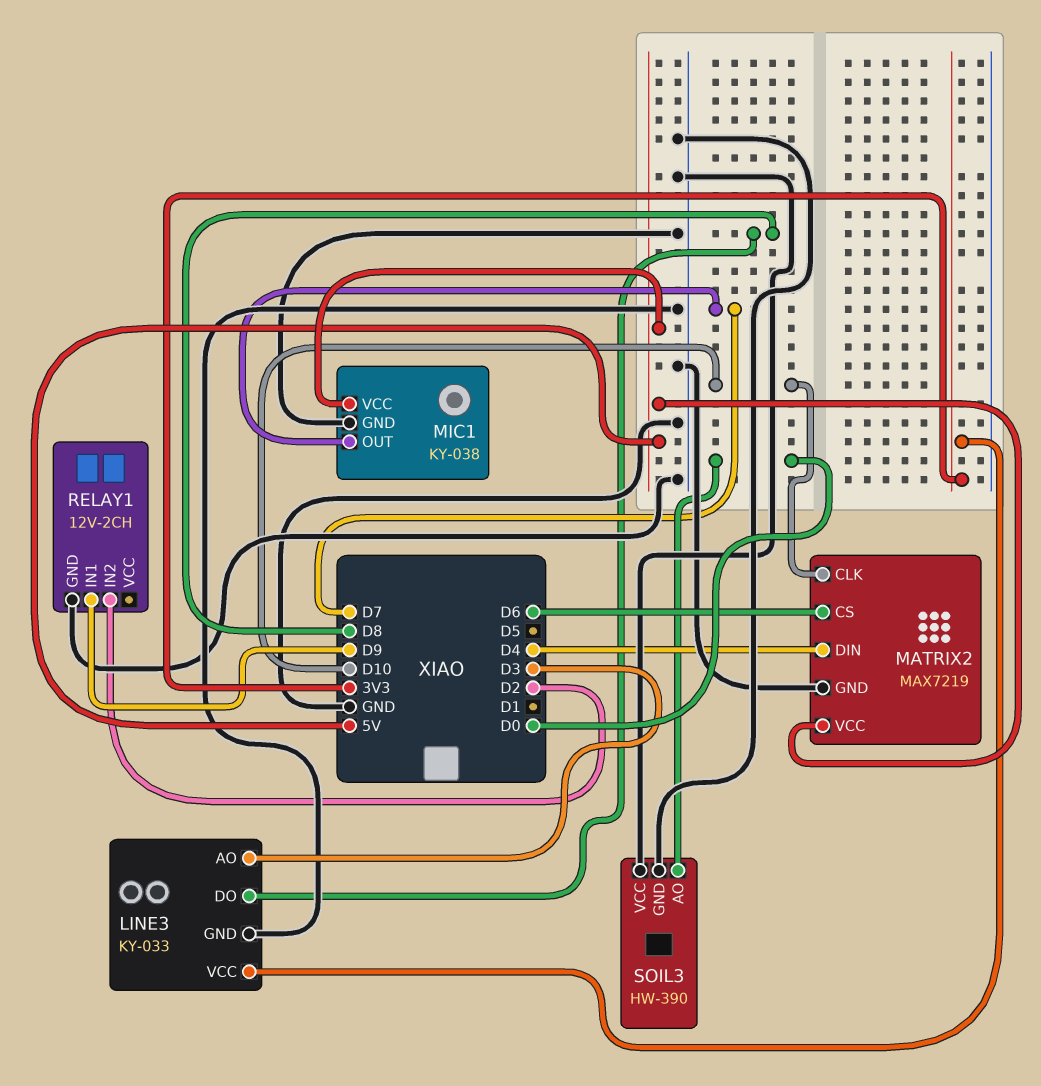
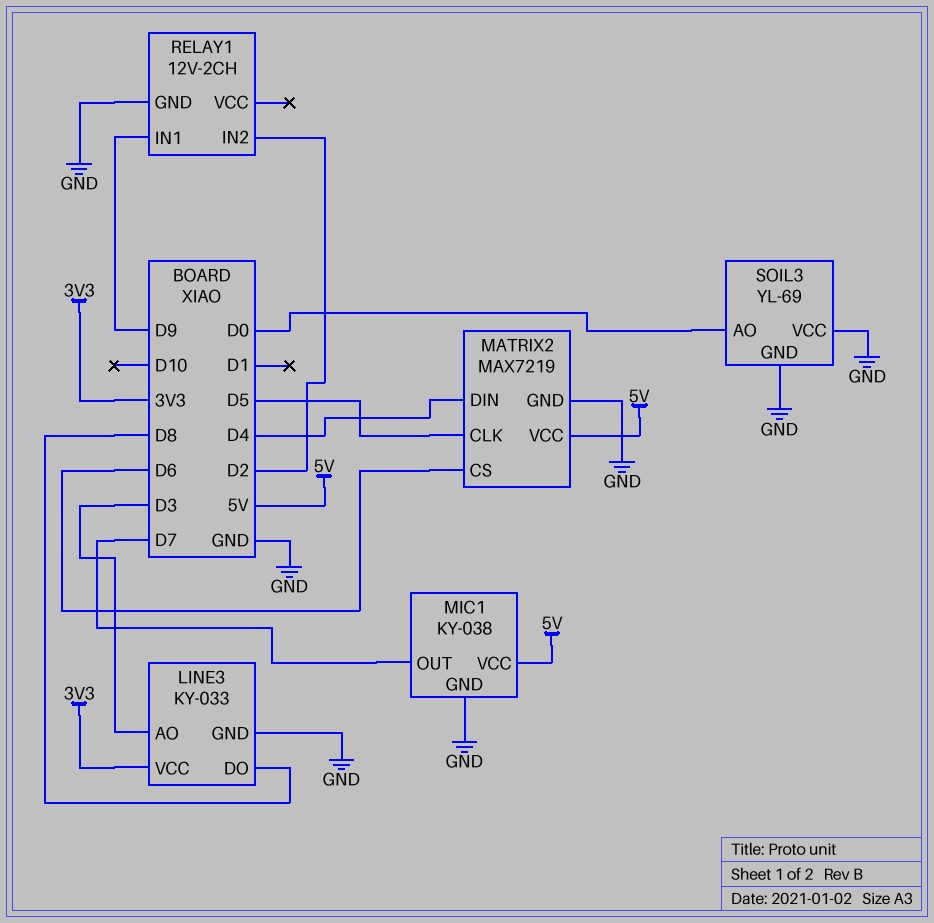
MATRIX2 pin CLK: D10 -> D5
SOIL3: HW-390 -> YL-69

